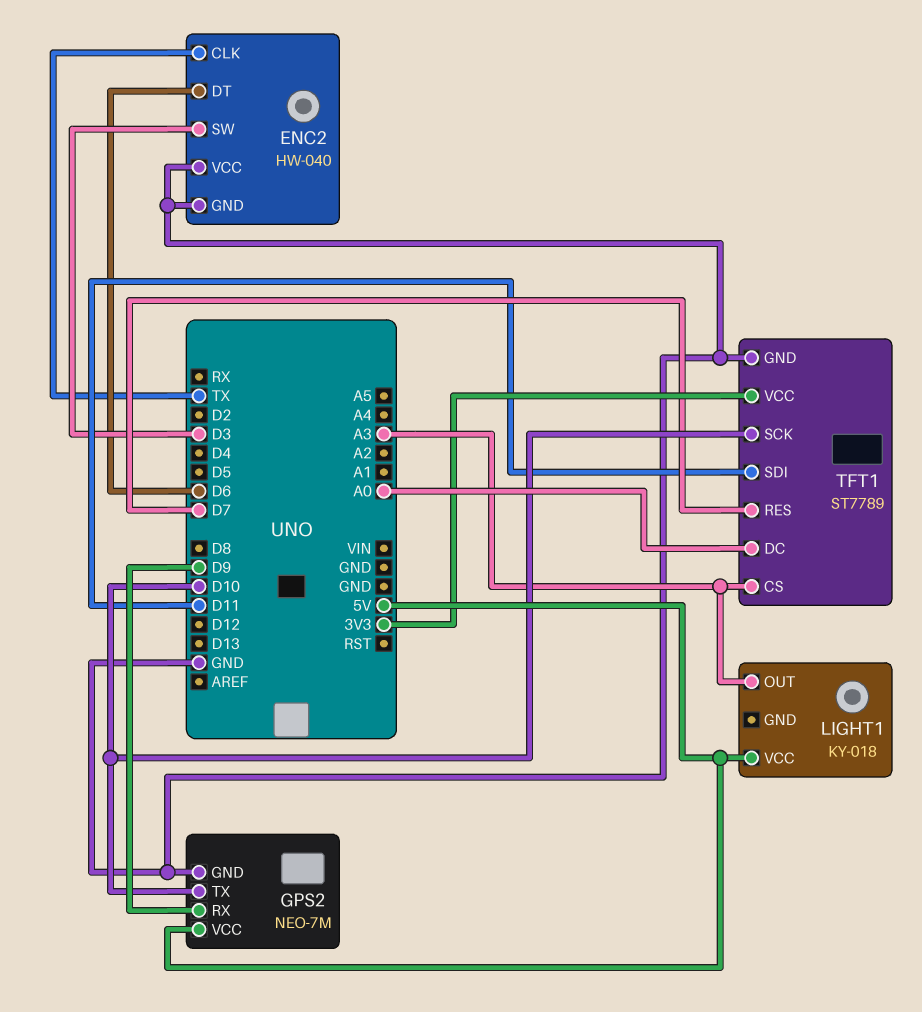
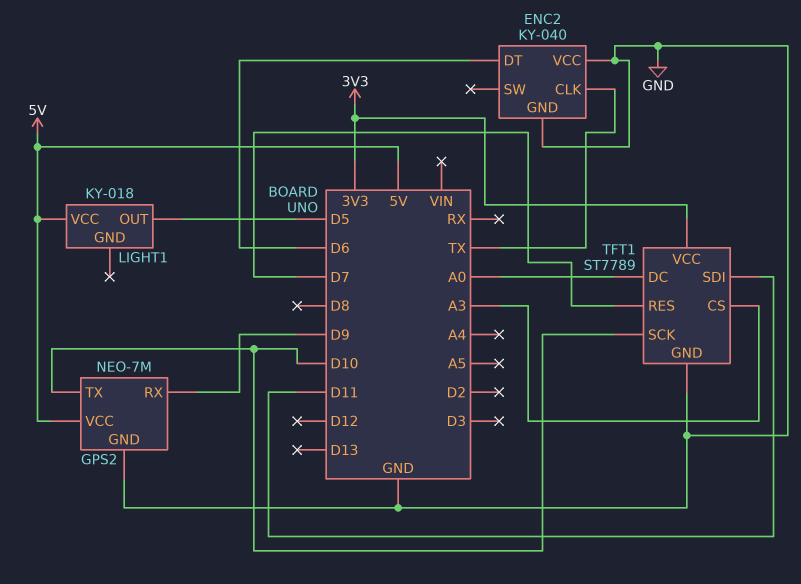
ENC2: HW-040 -> KY-040
ENC2 pin SW: D3 -> none
LIGHT1 pin OUT: A3 -> D5

